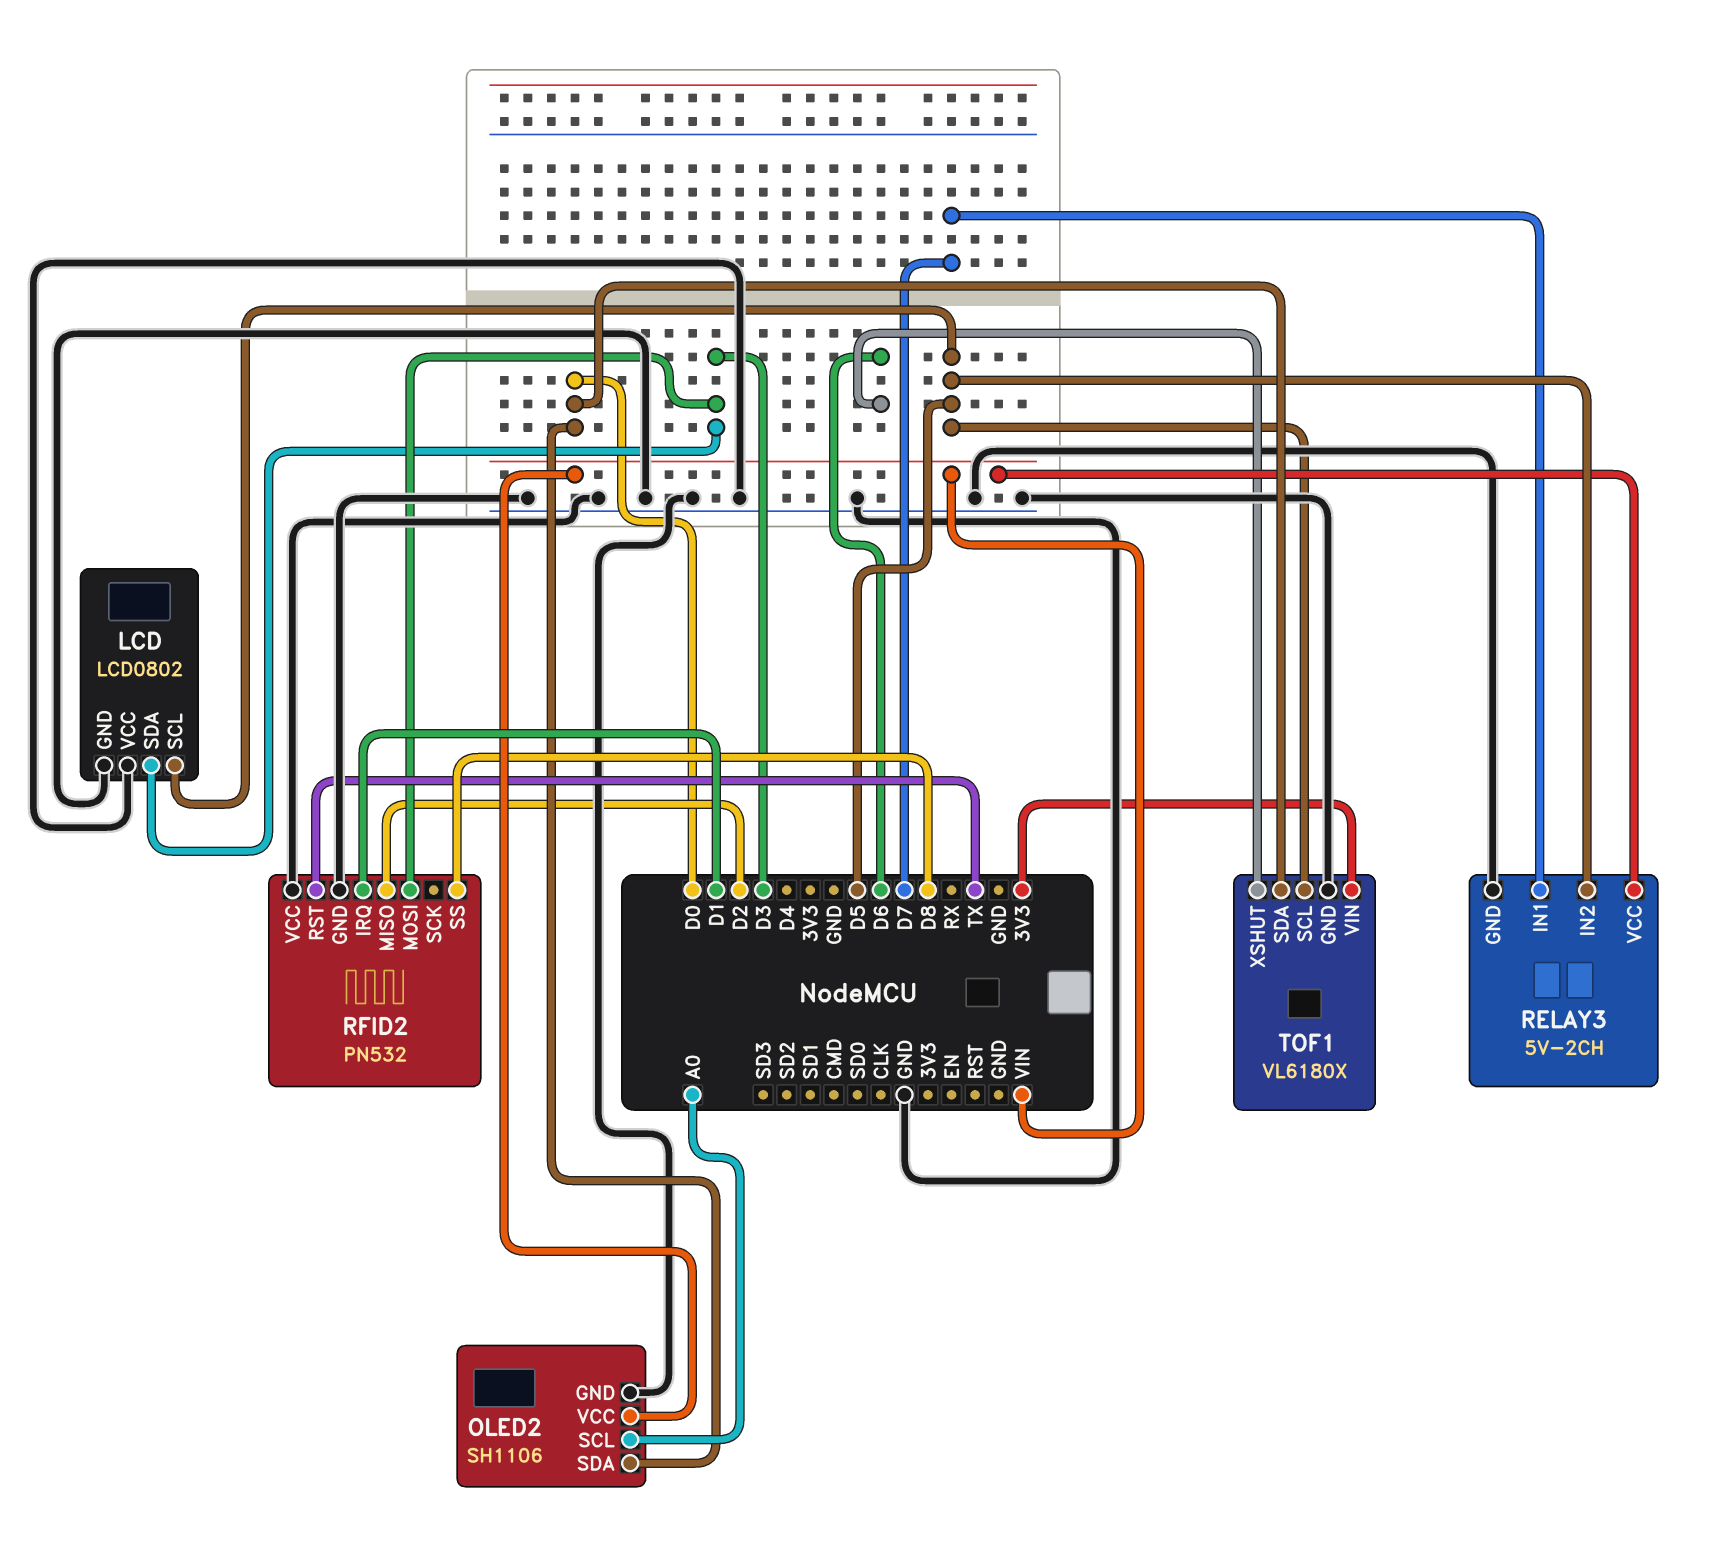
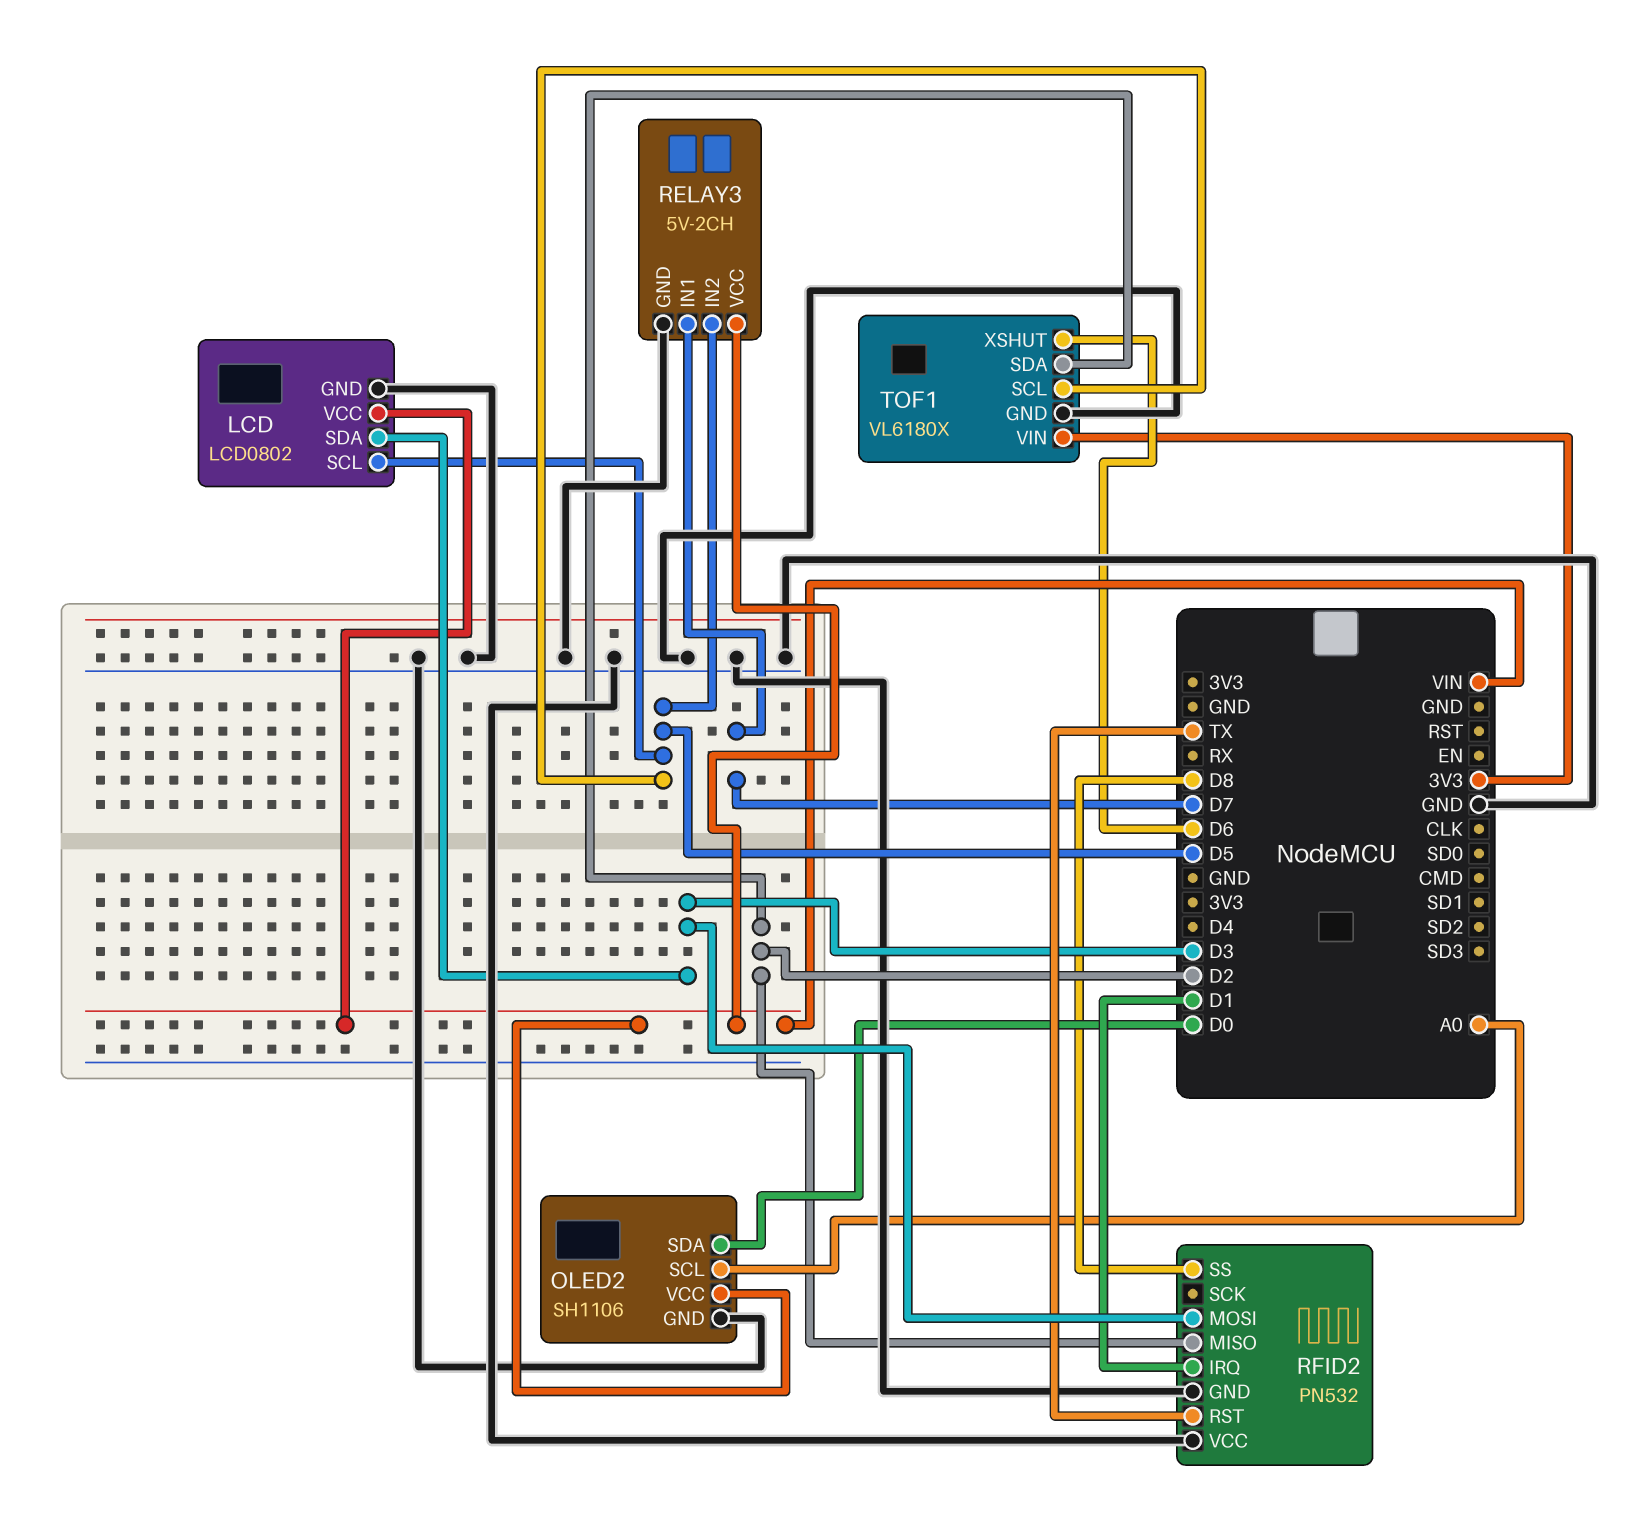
LCD pin VCC: GND -> VIN
TOF1 pin SDA: D0 -> D2

